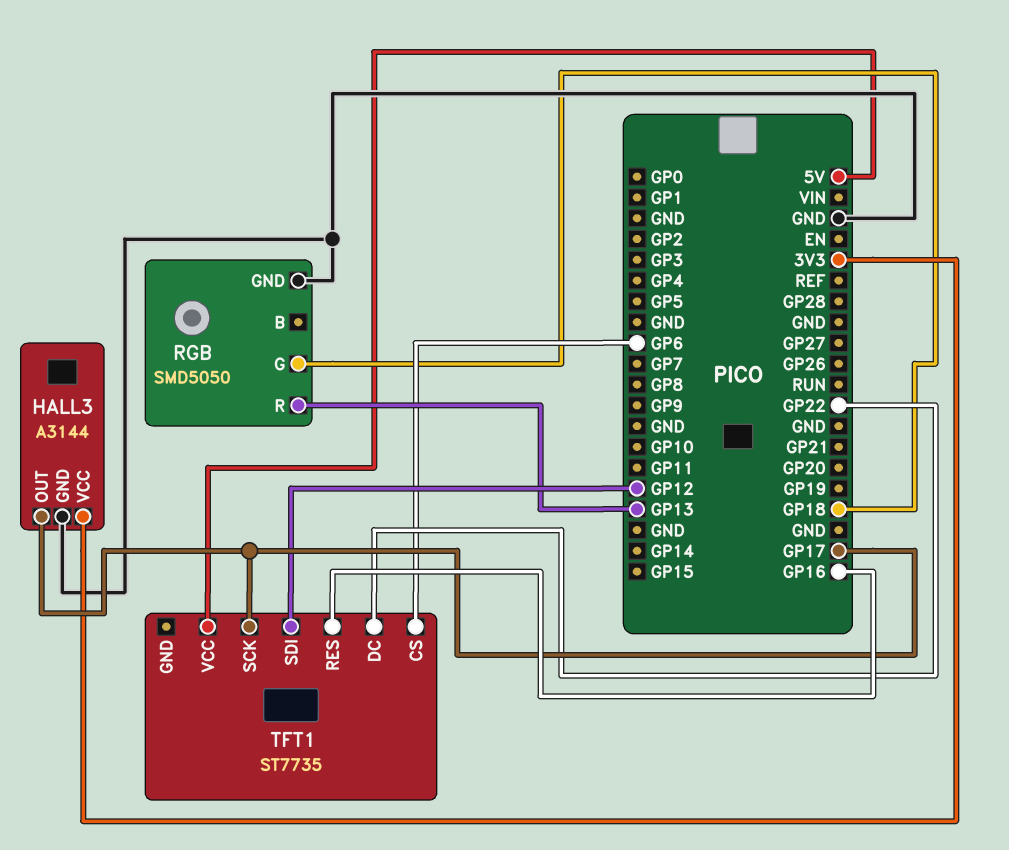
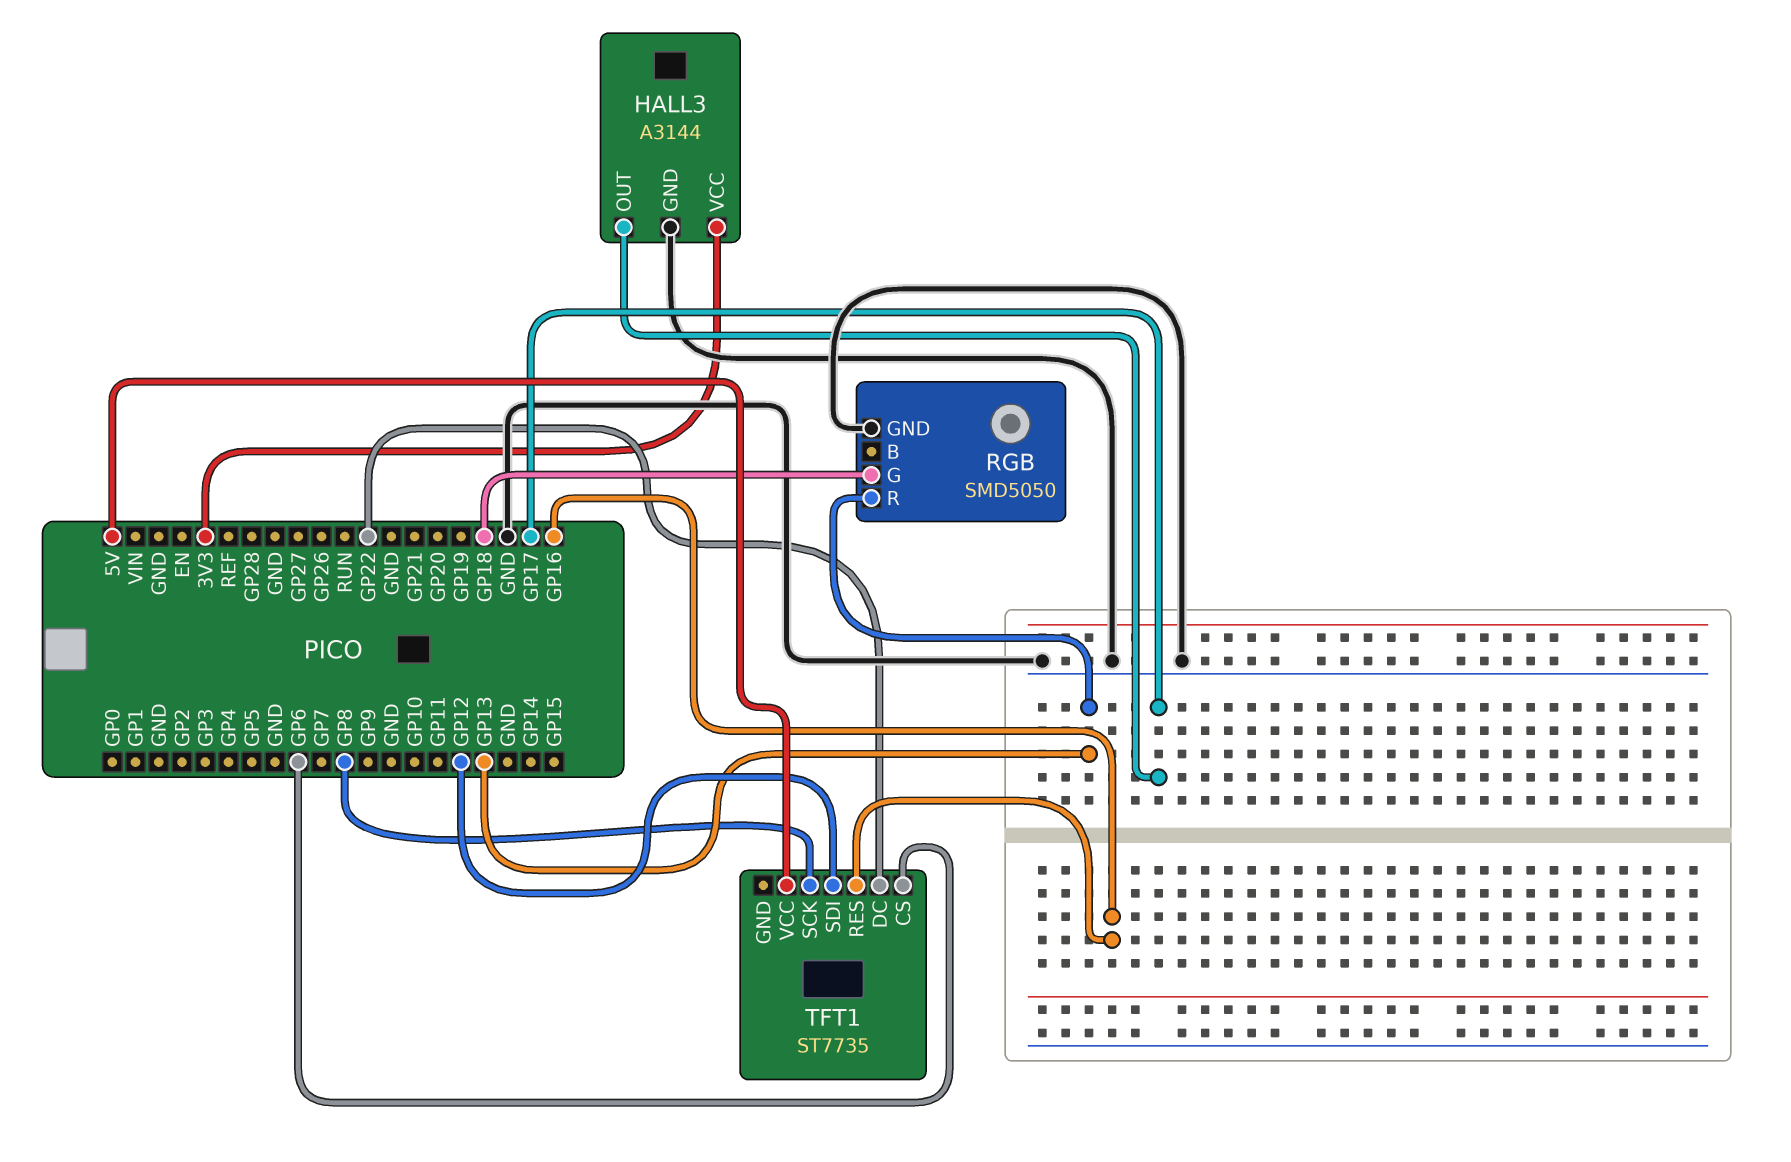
TFT1 pin SCK: GP17 -> GP8

